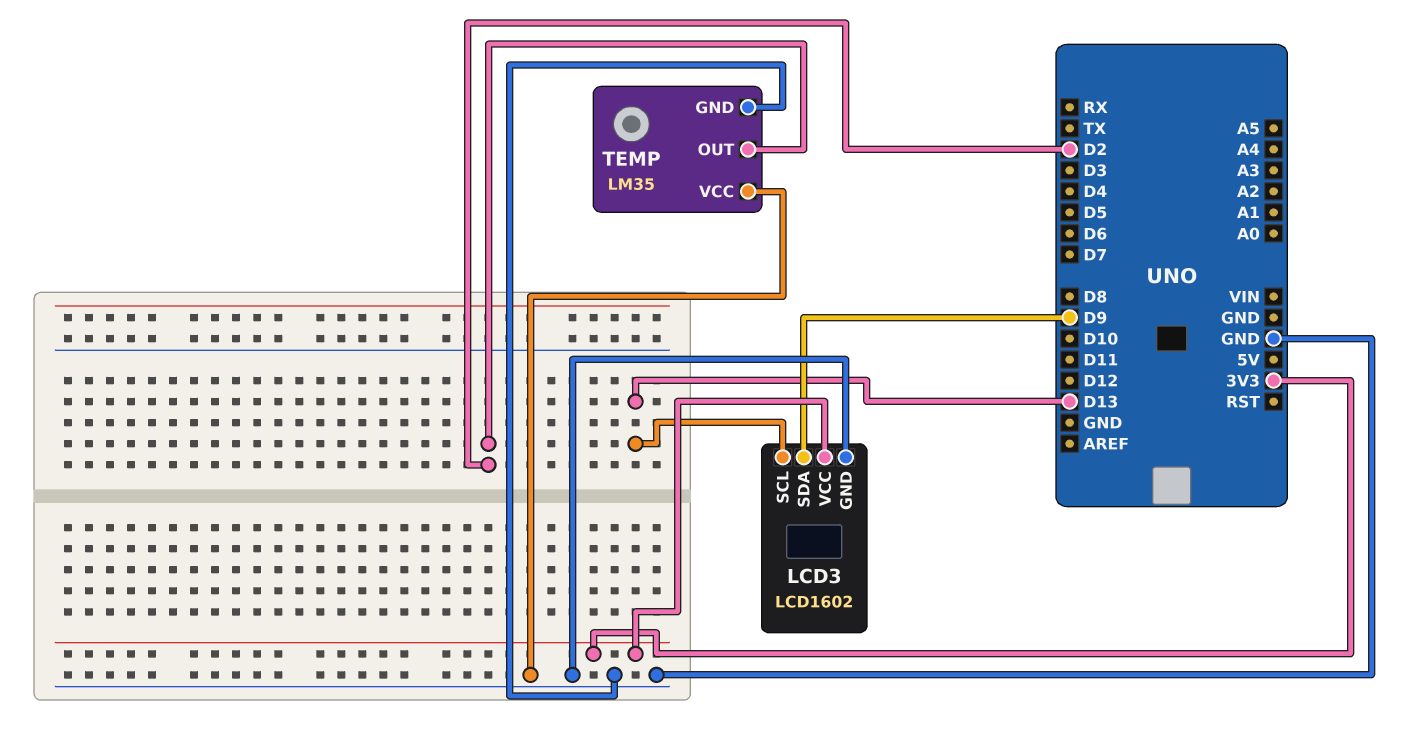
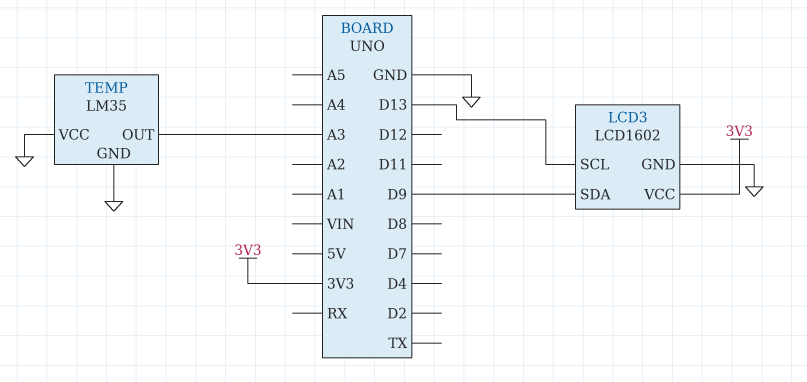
TEMP pin OUT: D2 -> A3

